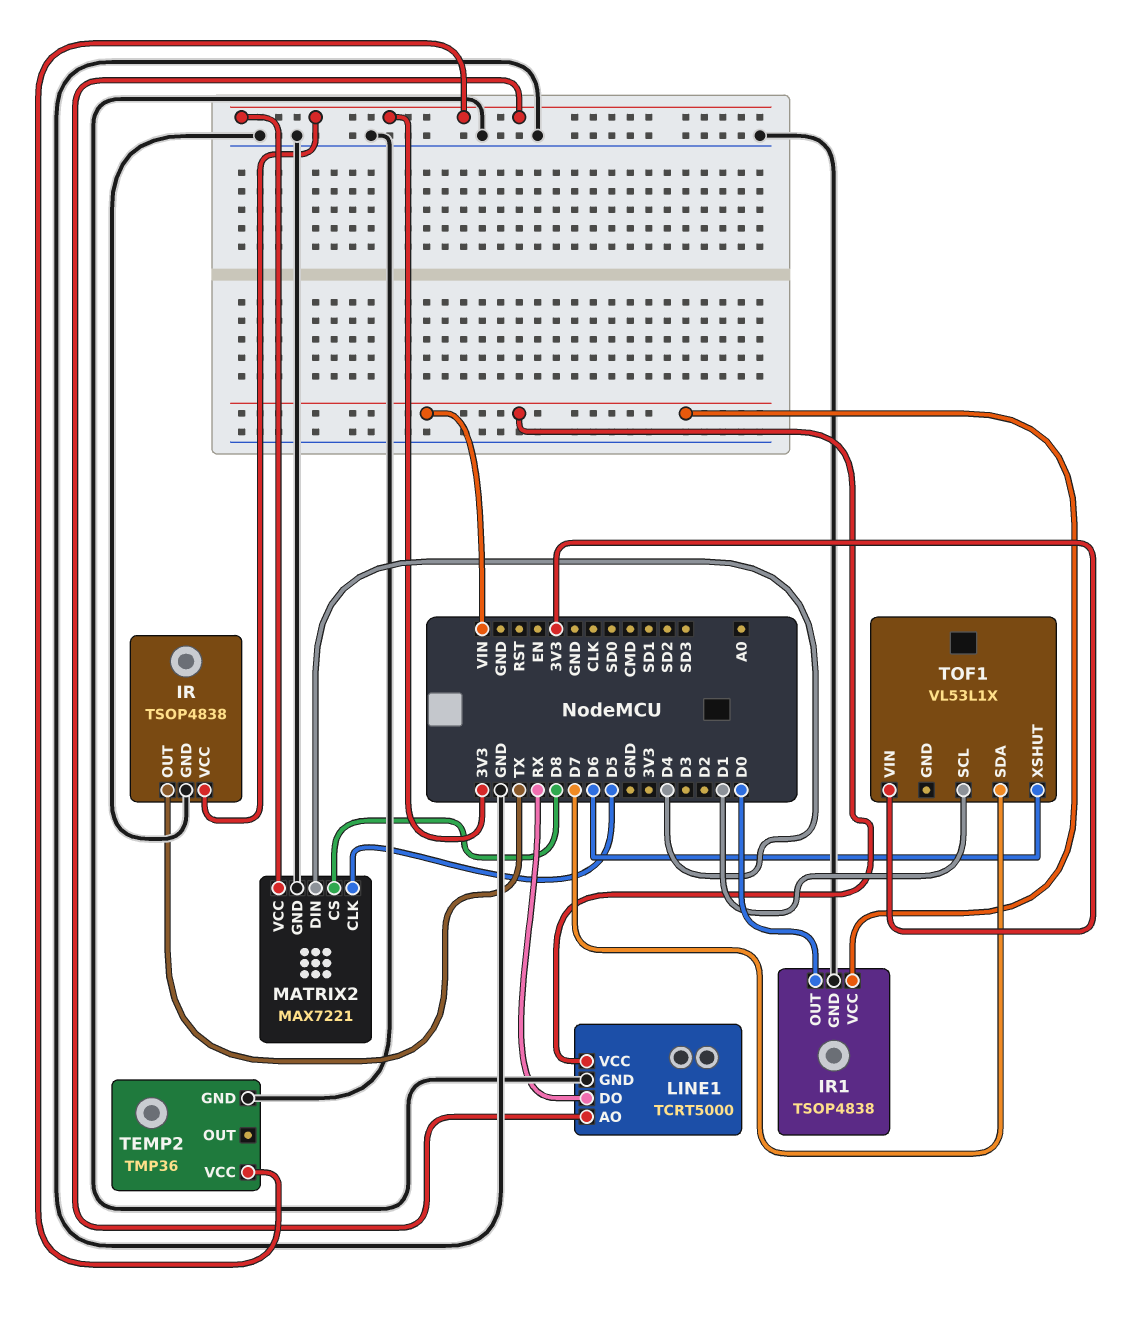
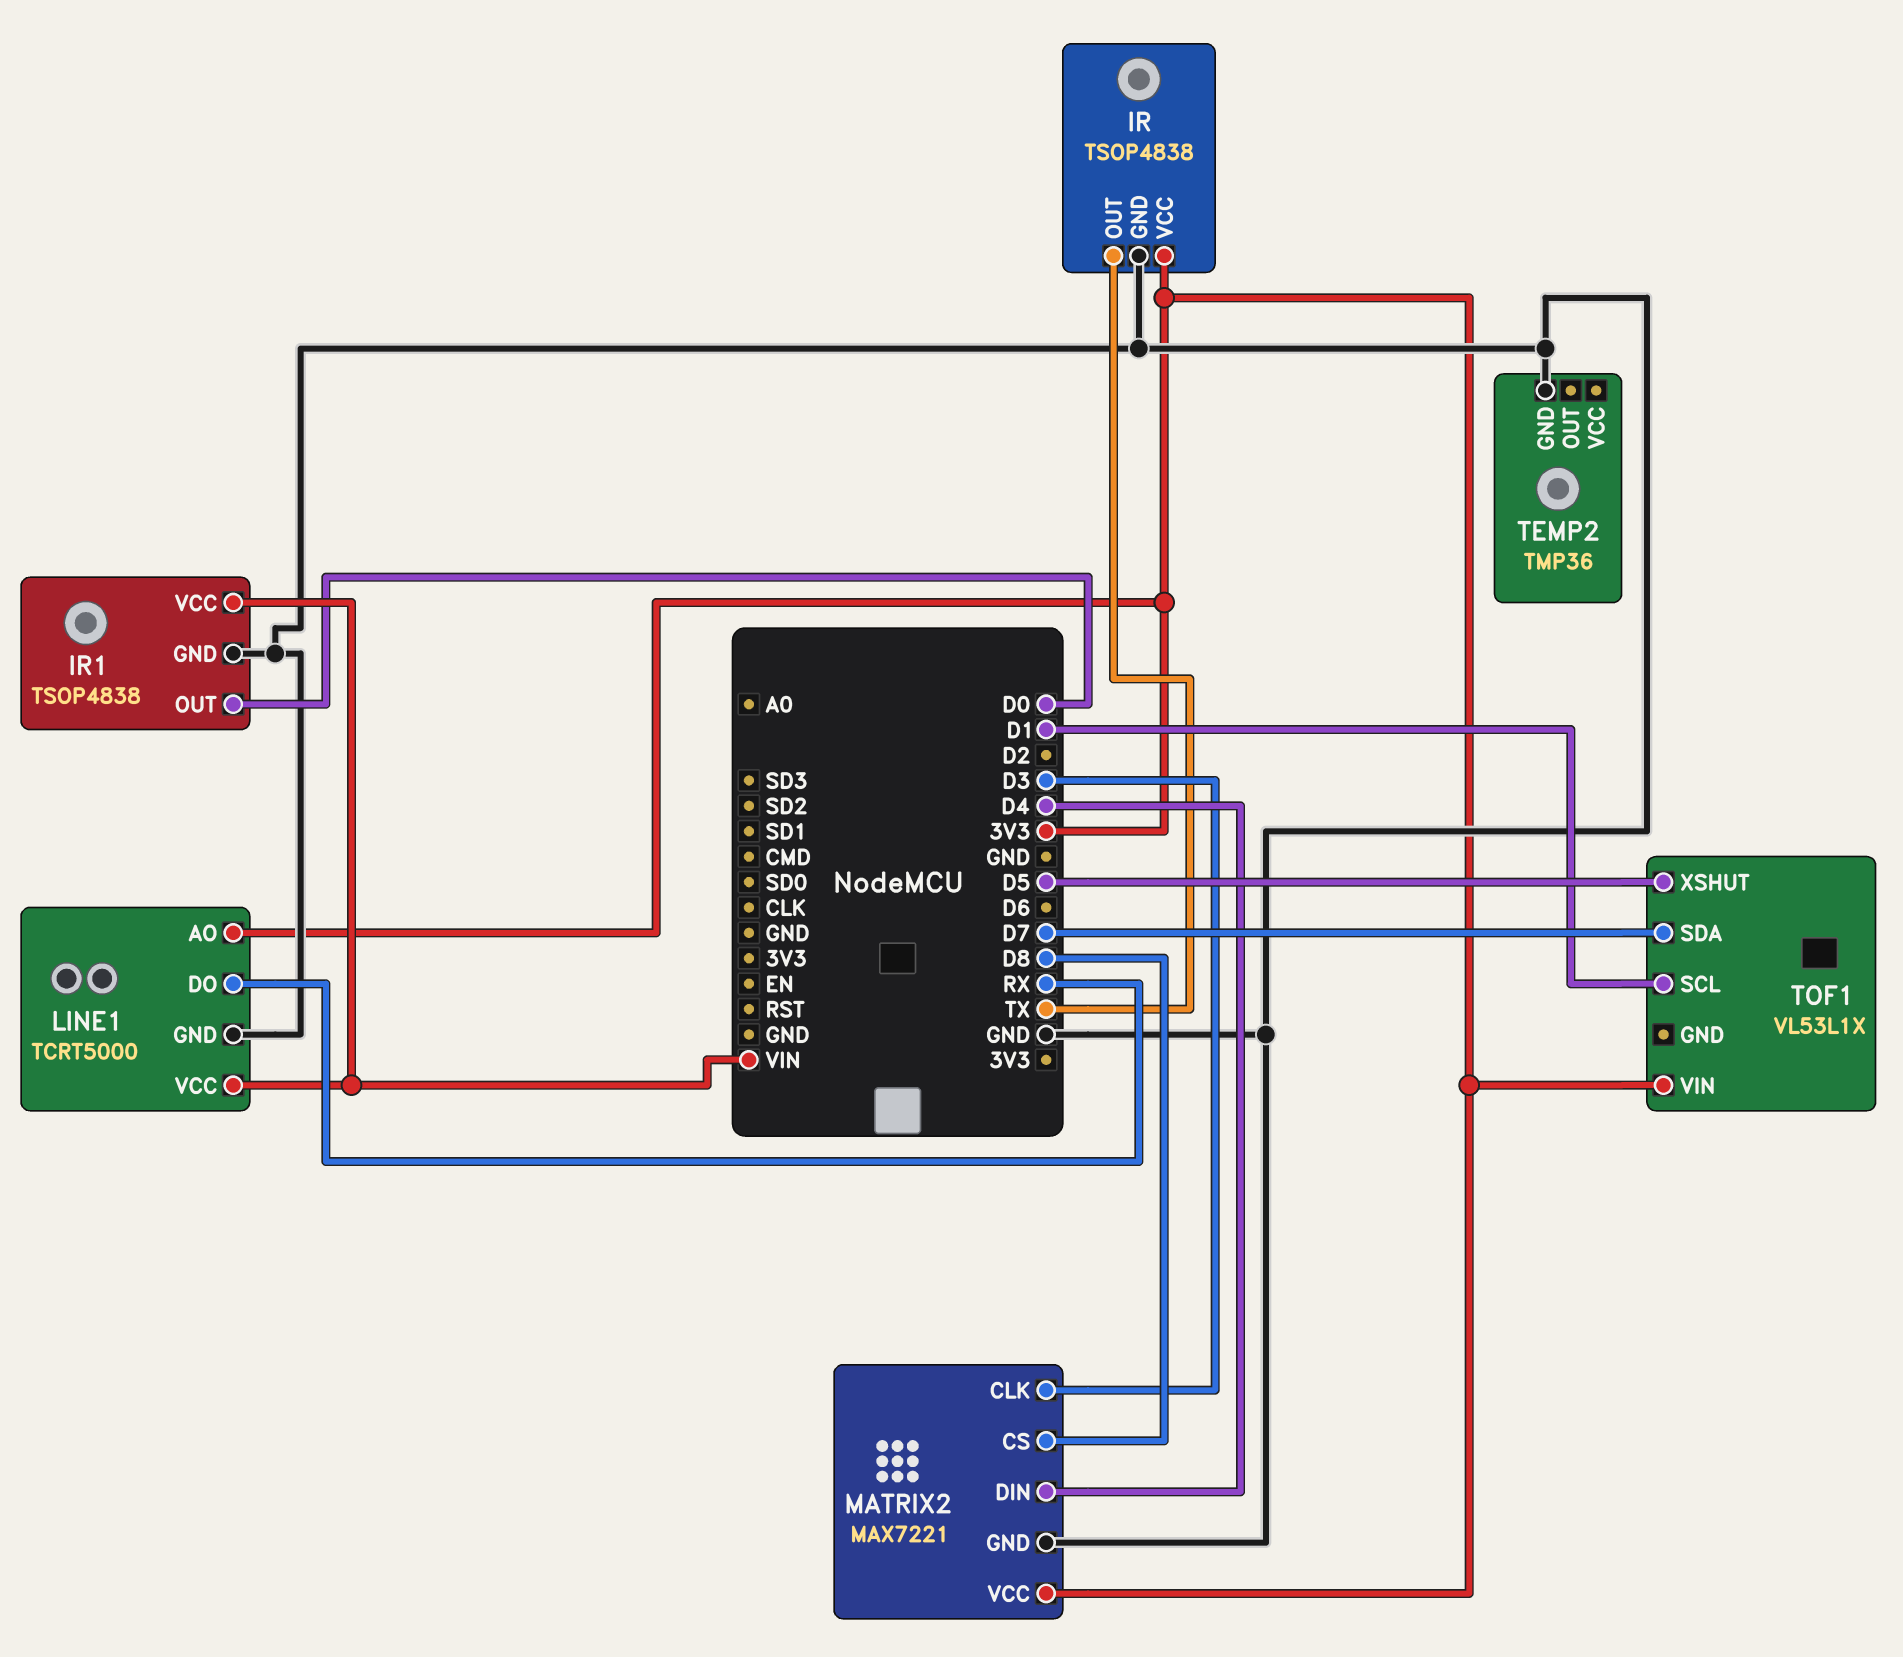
MATRIX2 pin CLK: D5 -> D3
TEMP2 pin VCC: 3V3 -> none
TOF1 pin XSHUT: D6 -> D5

